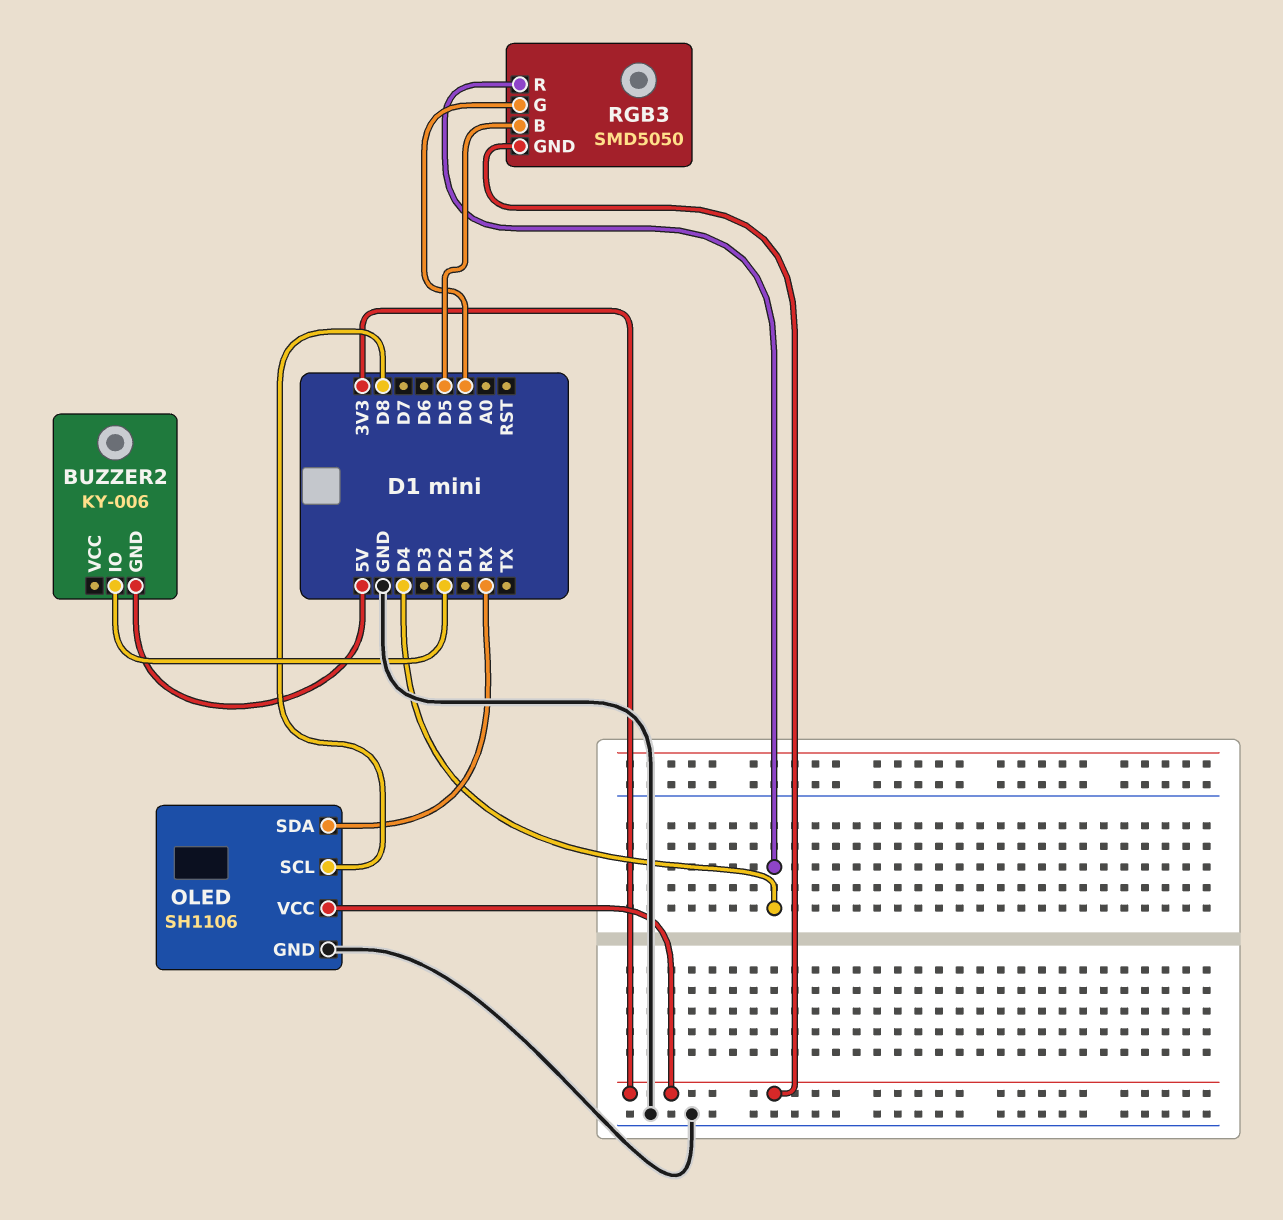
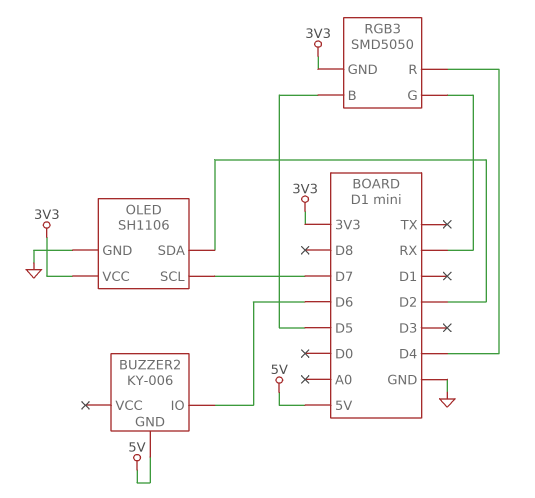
BUZZER2 pin IO: D2 -> D6
OLED pin SCL: D8 -> D7
OLED pin SDA: RX -> D2
RGB3 pin G: D0 -> RX

